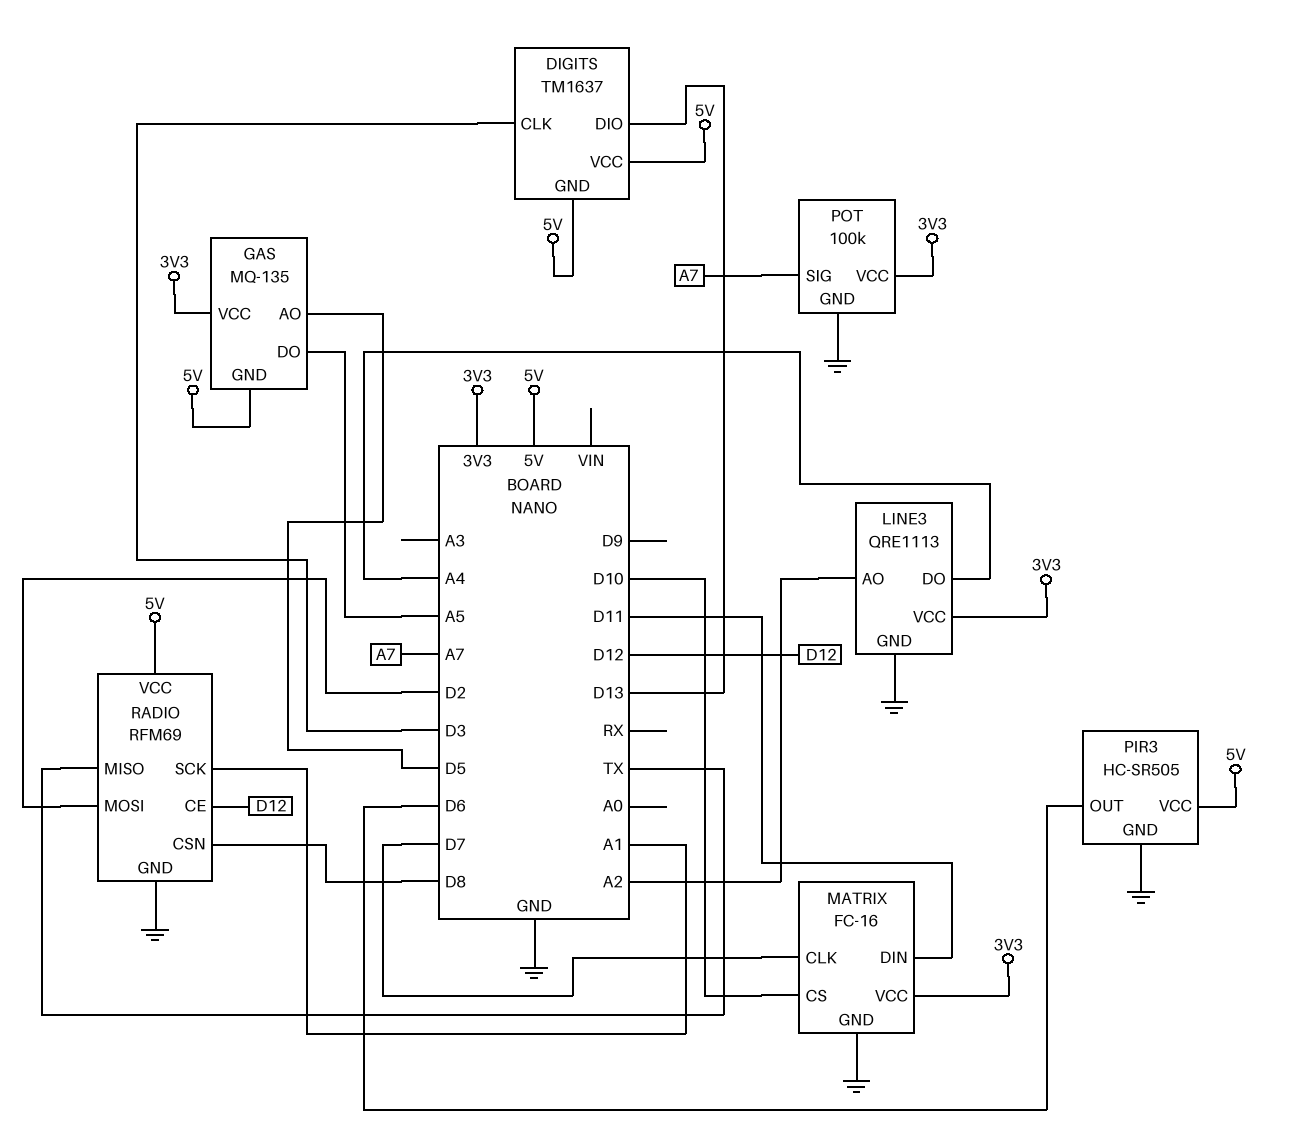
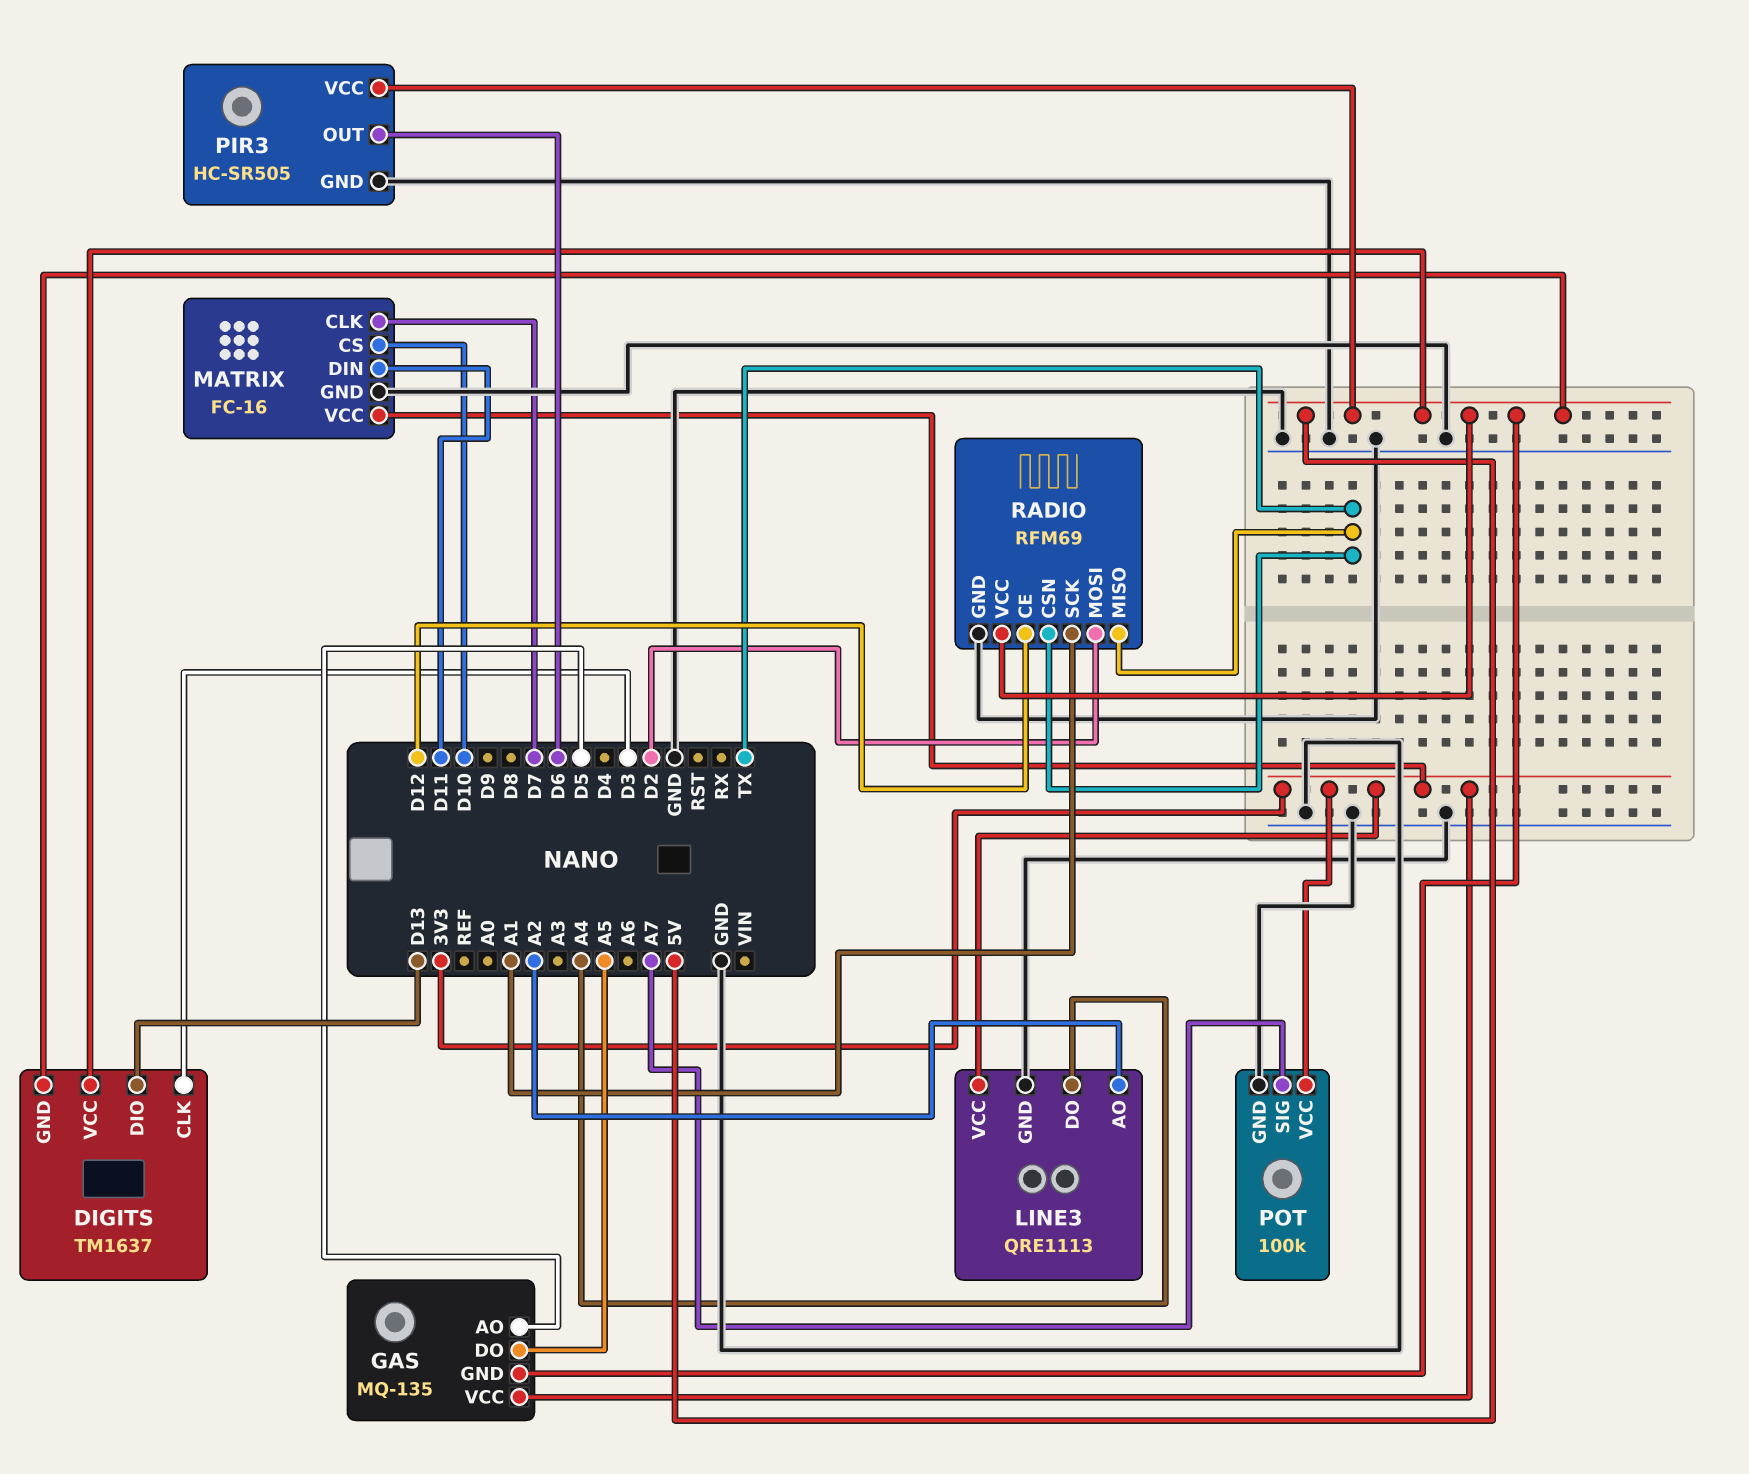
RADIO pin CSN: D8 -> TX

